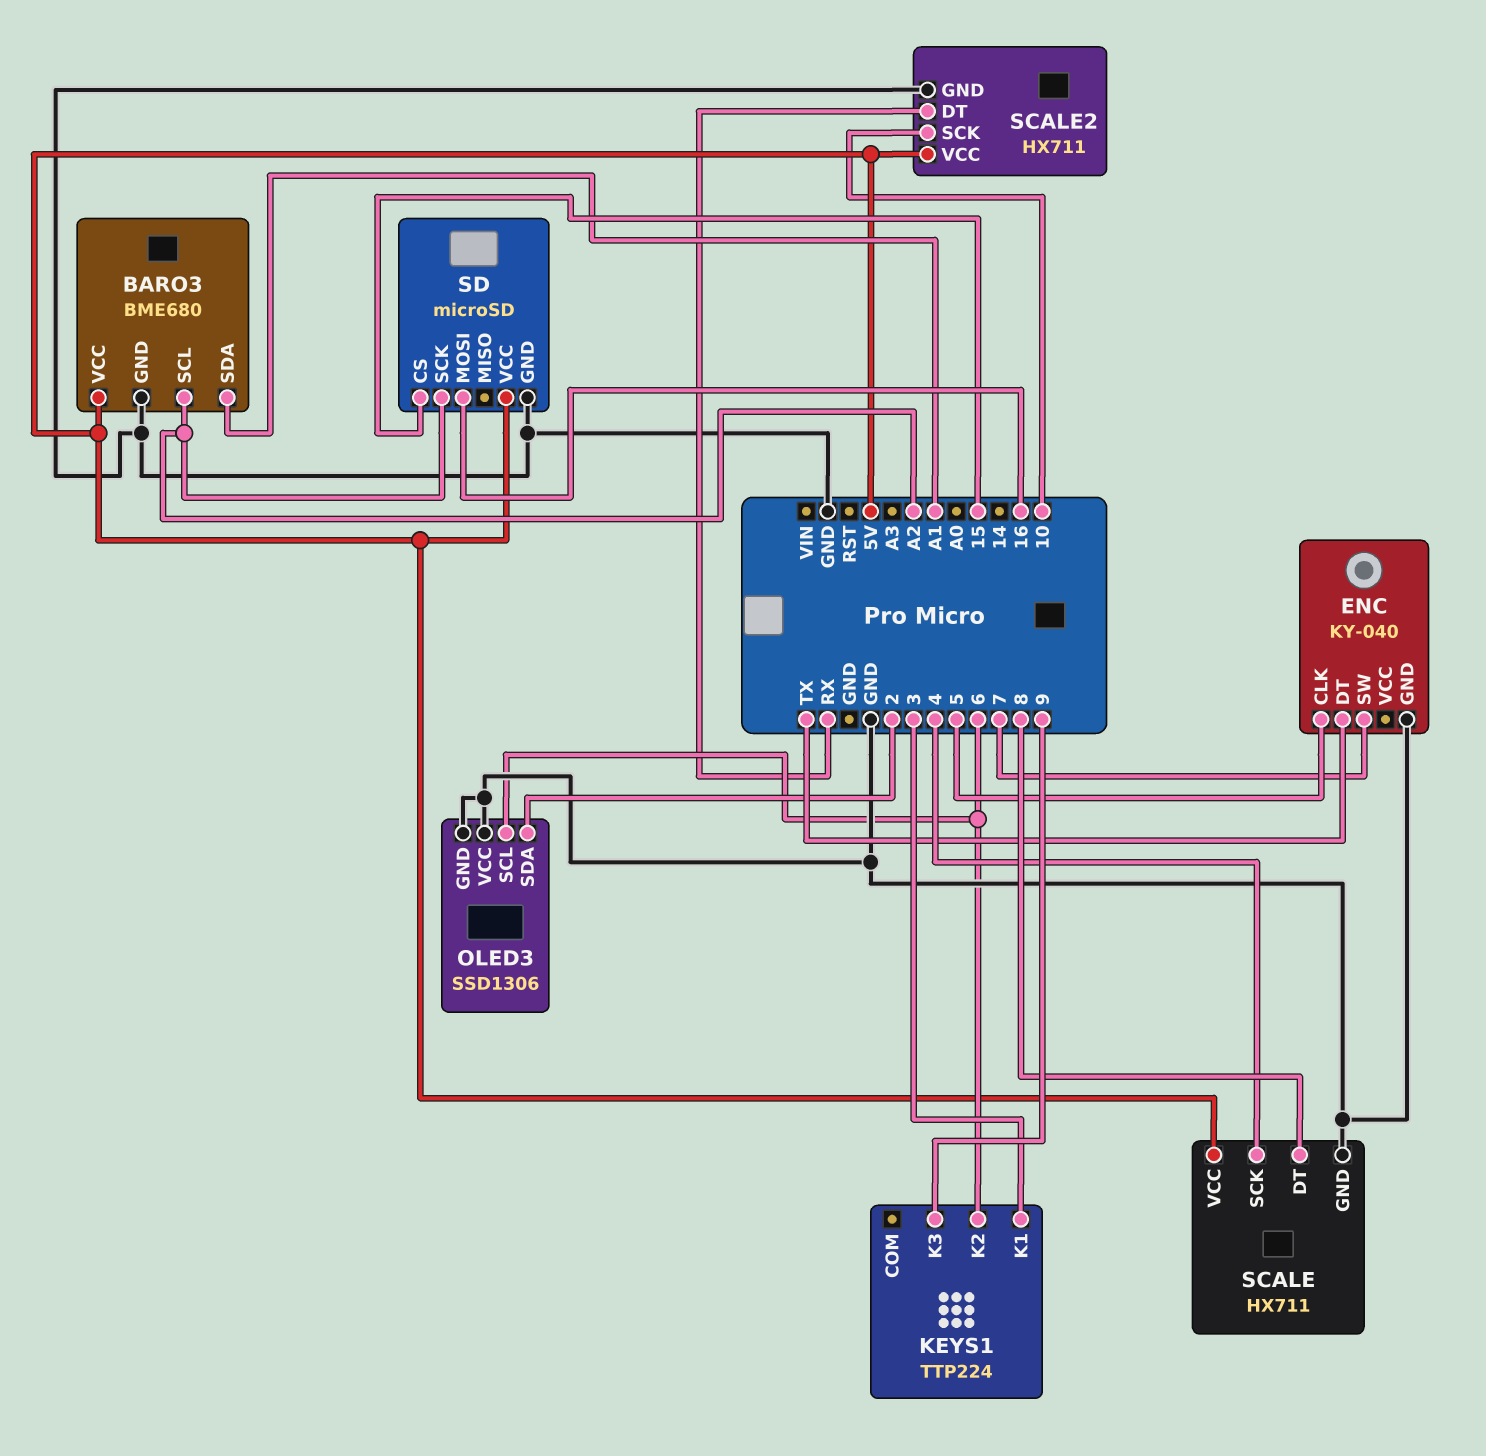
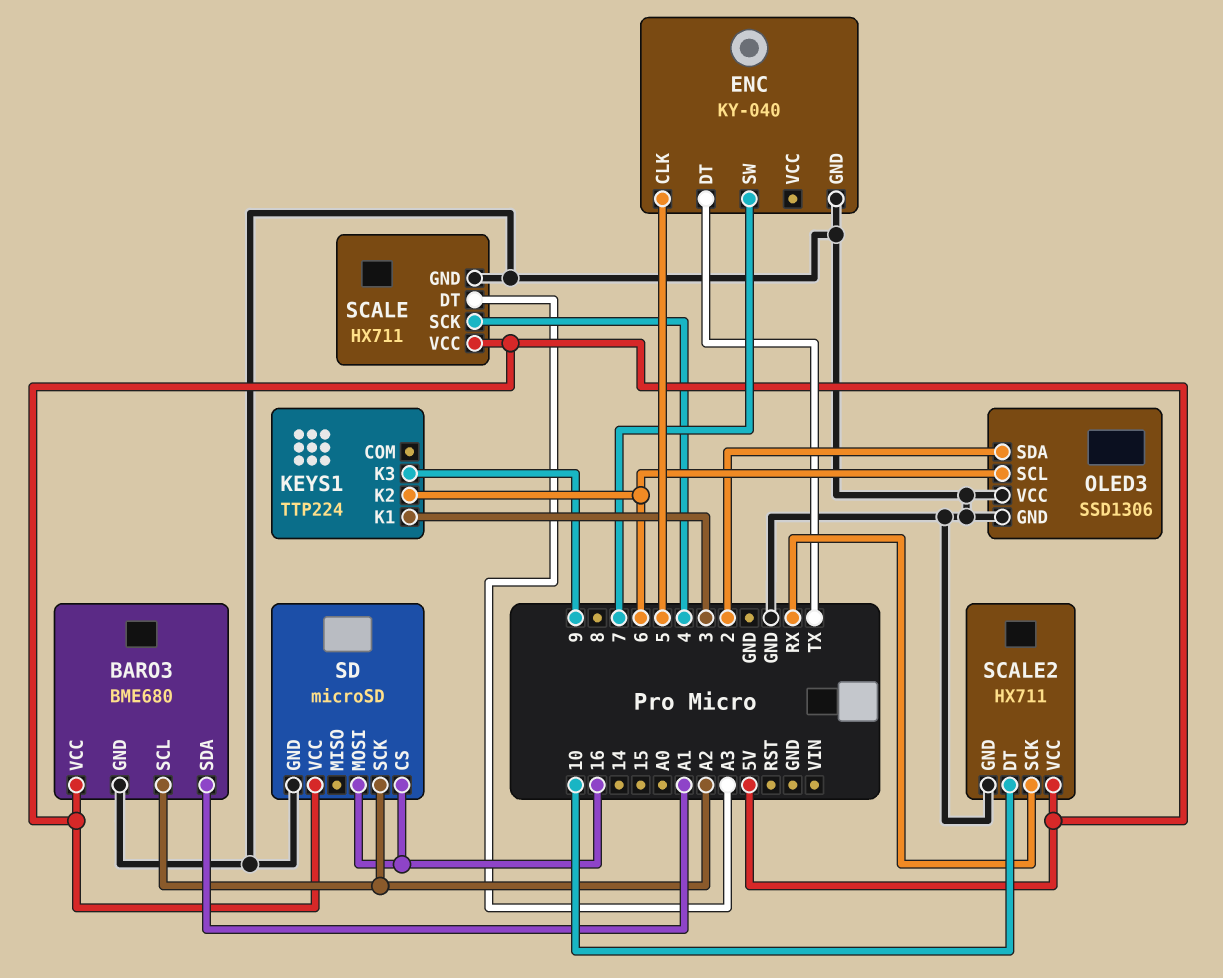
SCALE pin DT: 8 -> A3
SCALE2 pin DT: RX -> 10
SCALE2 pin SCK: 10 -> RX
SD pin CS: 15 -> 16

